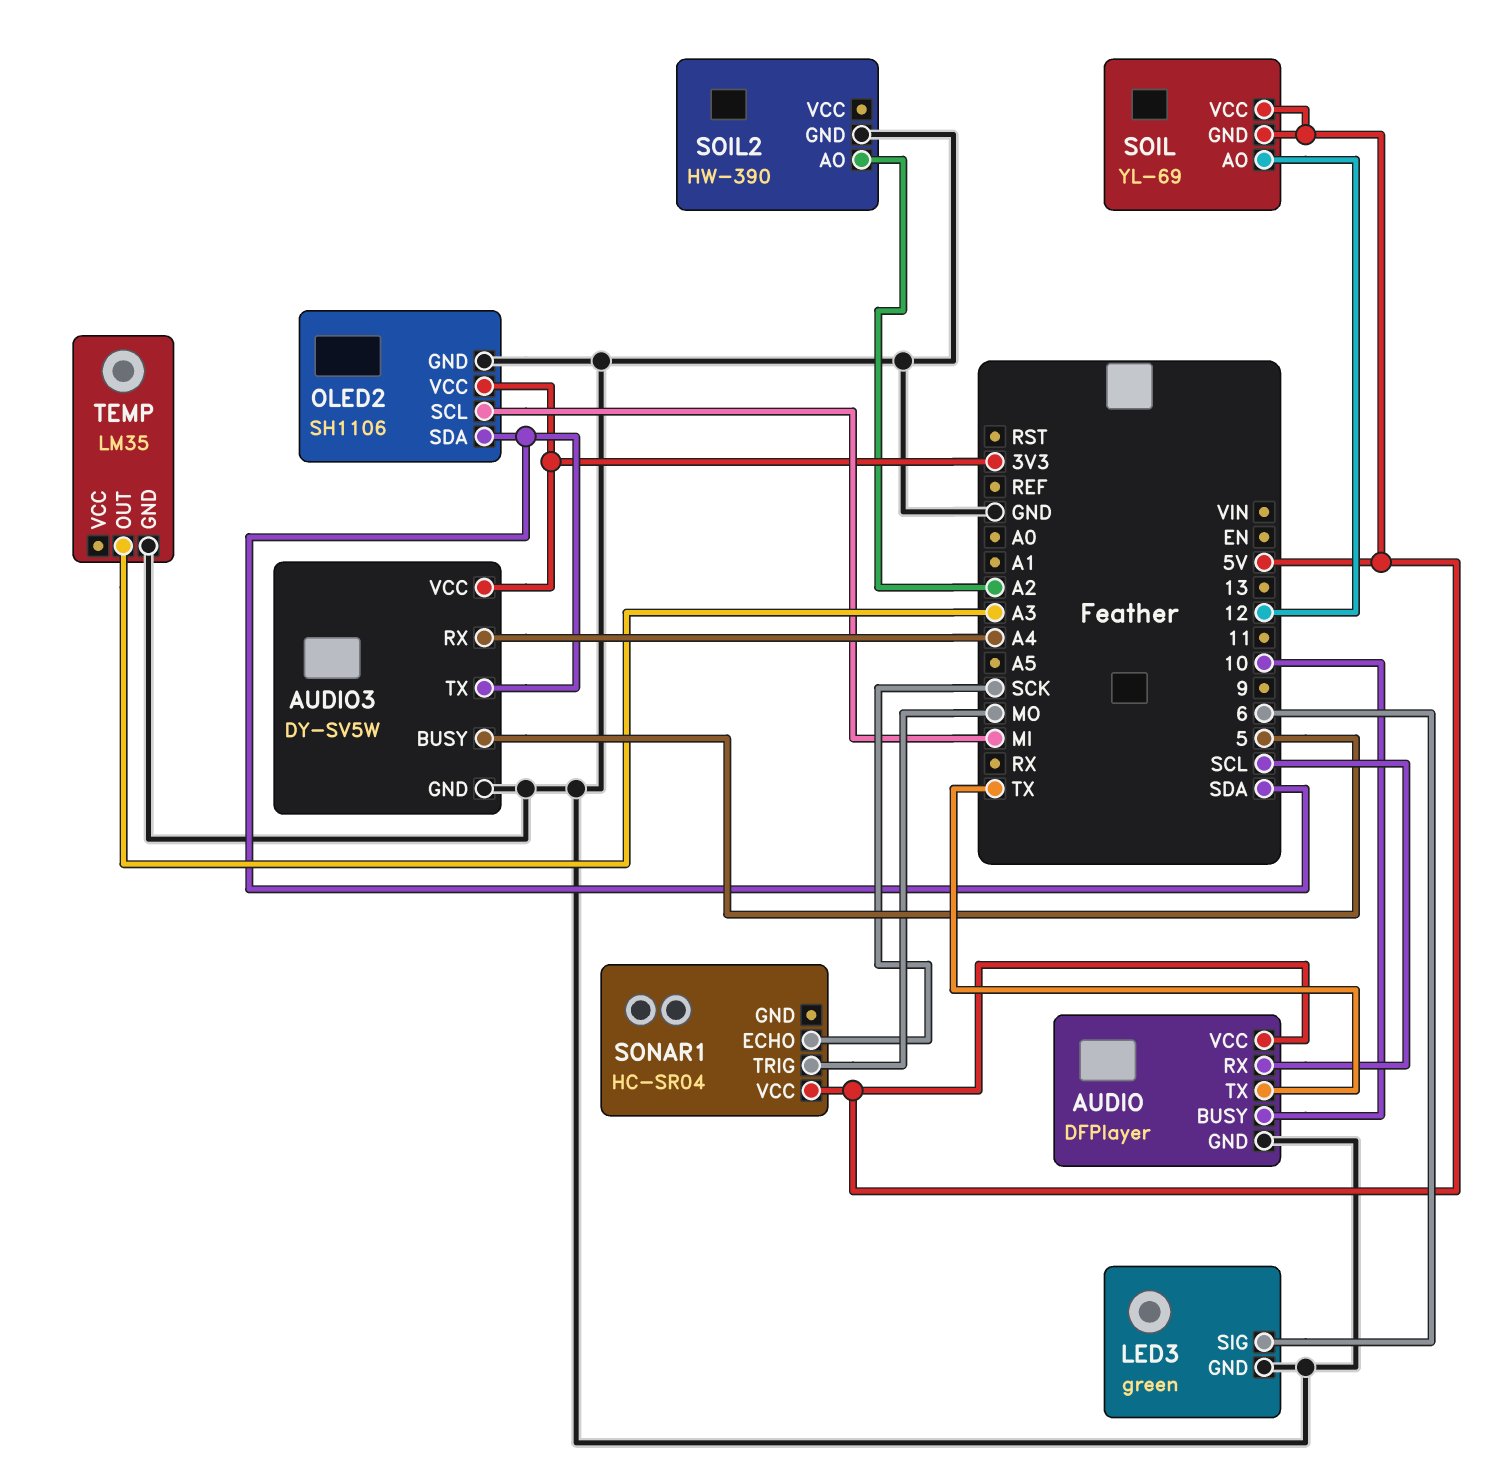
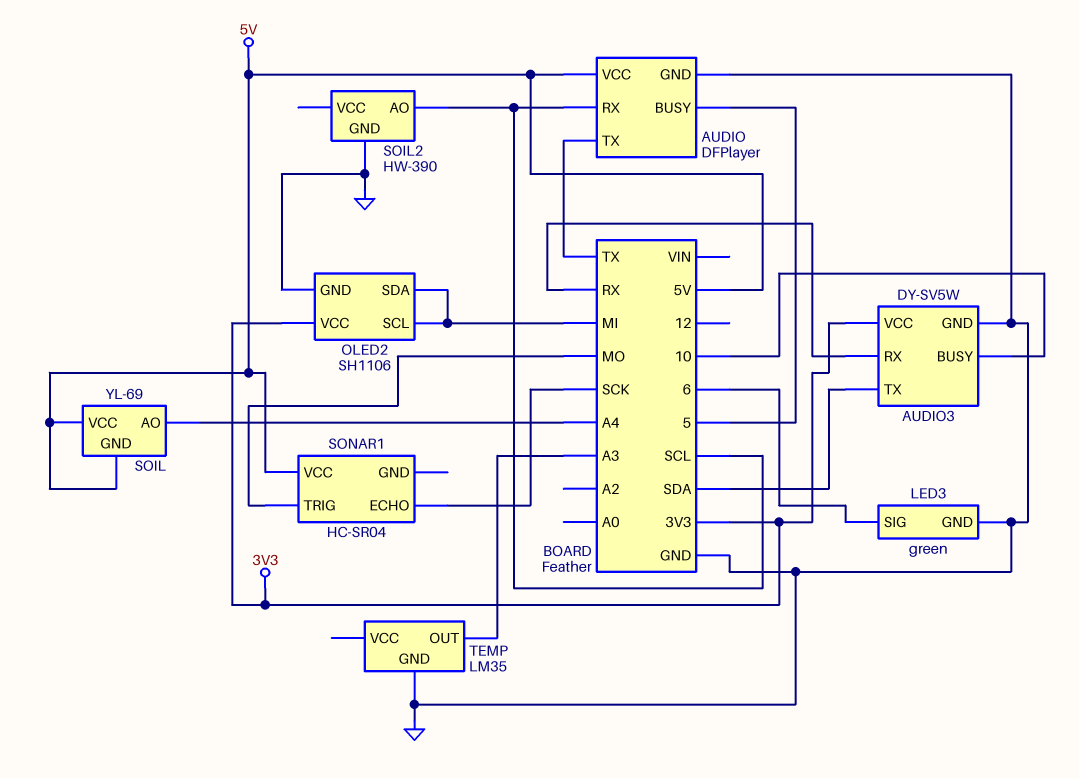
AUDIO pin BUSY: 10 -> 5
AUDIO3 pin BUSY: 5 -> 10
AUDIO3 pin RX: A4 -> RX
OLED2 pin SDA: SDA -> MI
SOIL pin AO: 12 -> A4
SOIL2 pin AO: A2 -> SCL

